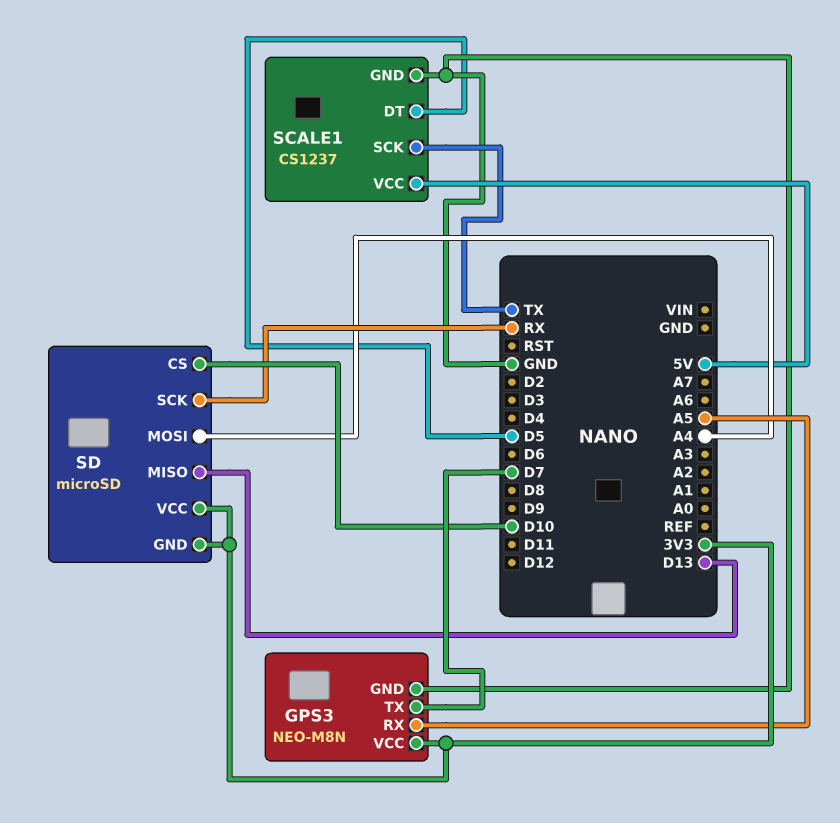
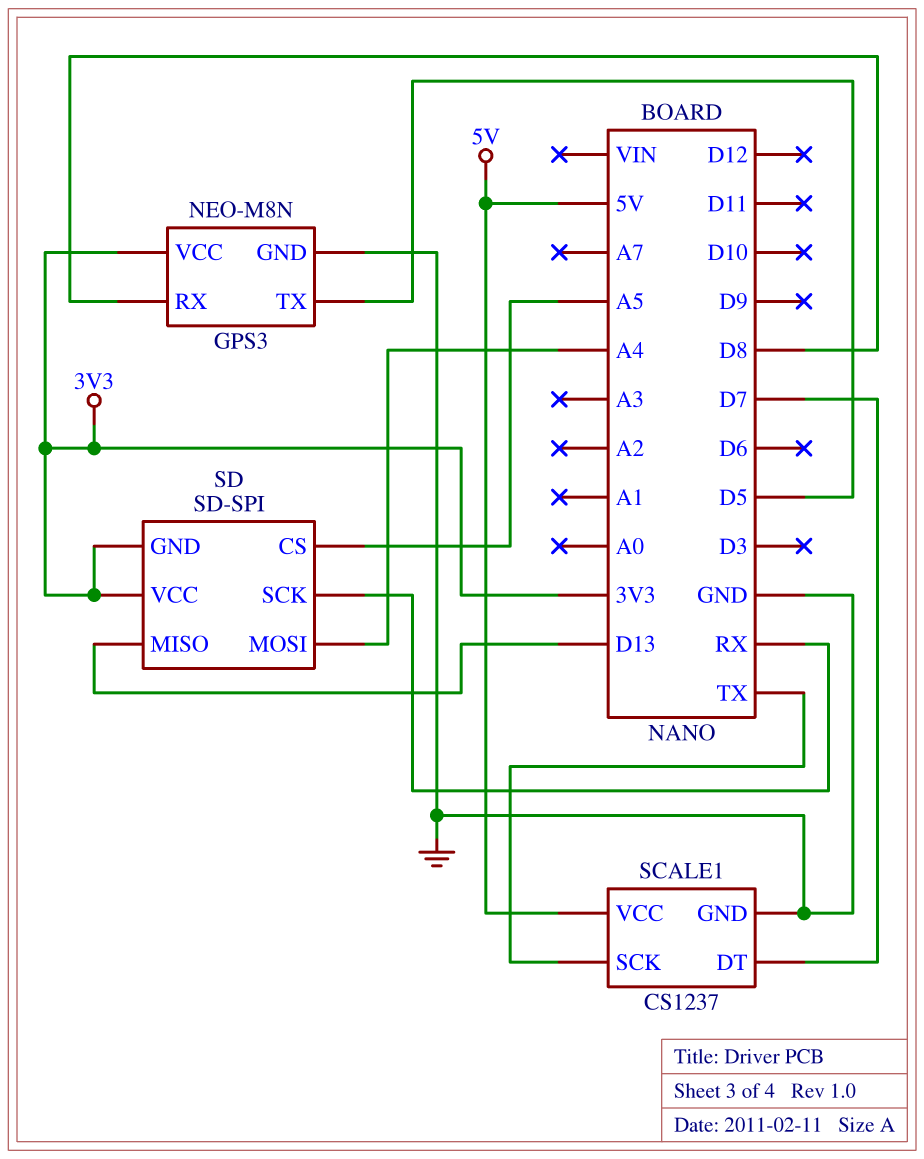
GPS3 pin RX: A5 -> D8
GPS3 pin TX: D7 -> D5
SCALE1 pin DT: D5 -> D7
SD: microSD -> SD-SPI
SD pin CS: D10 -> A5

